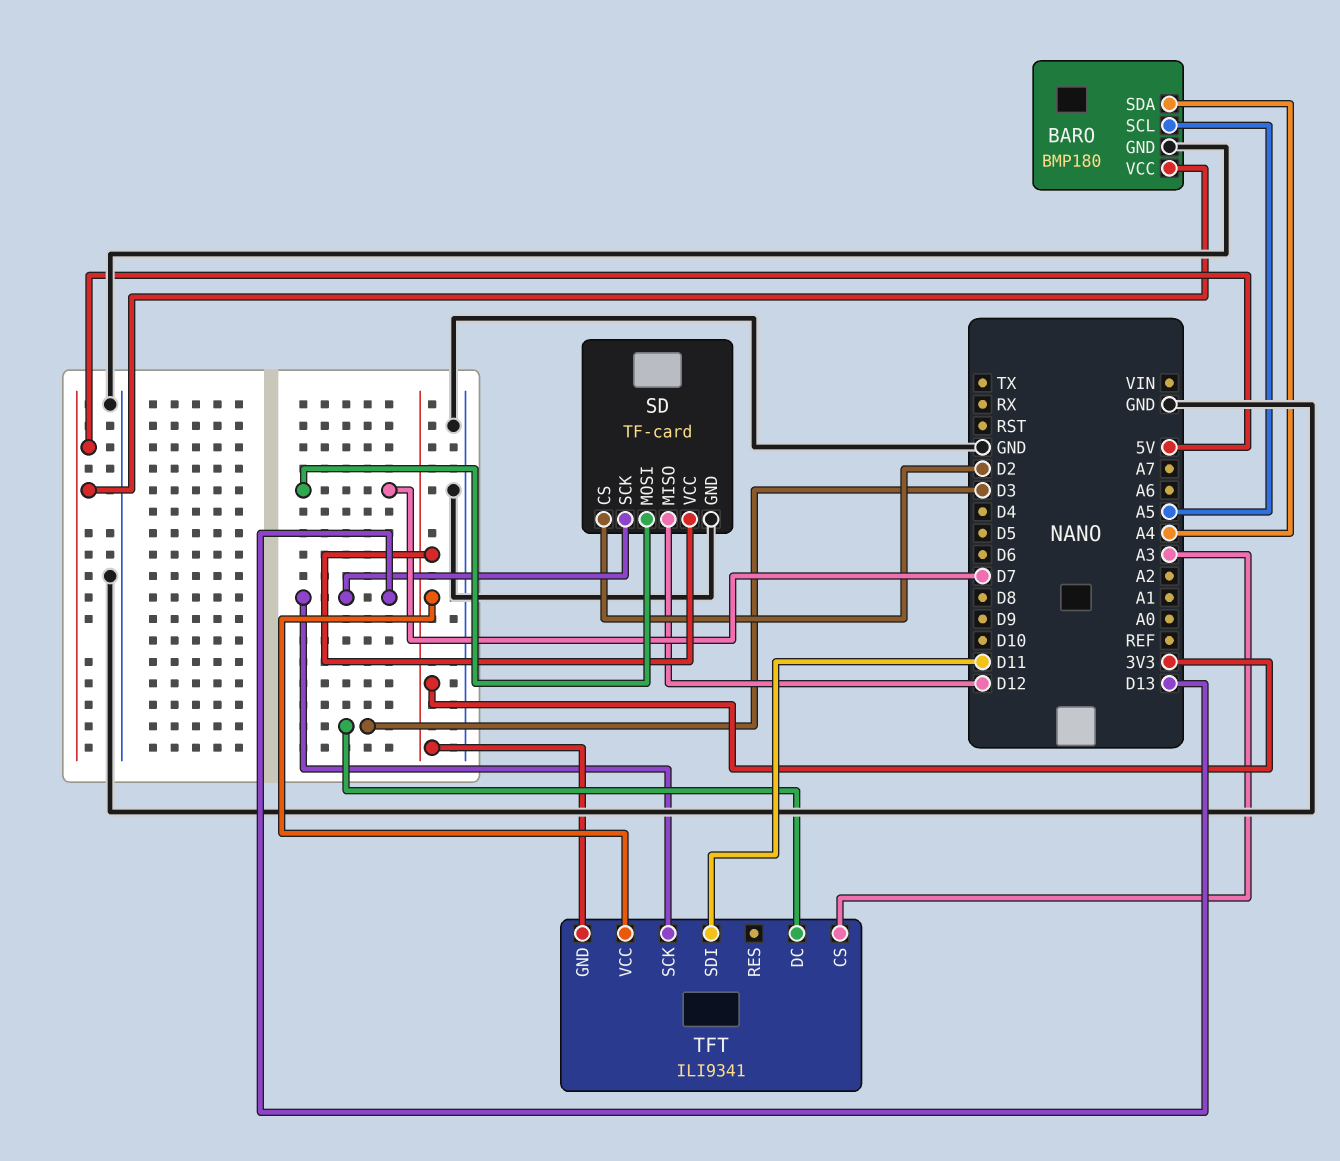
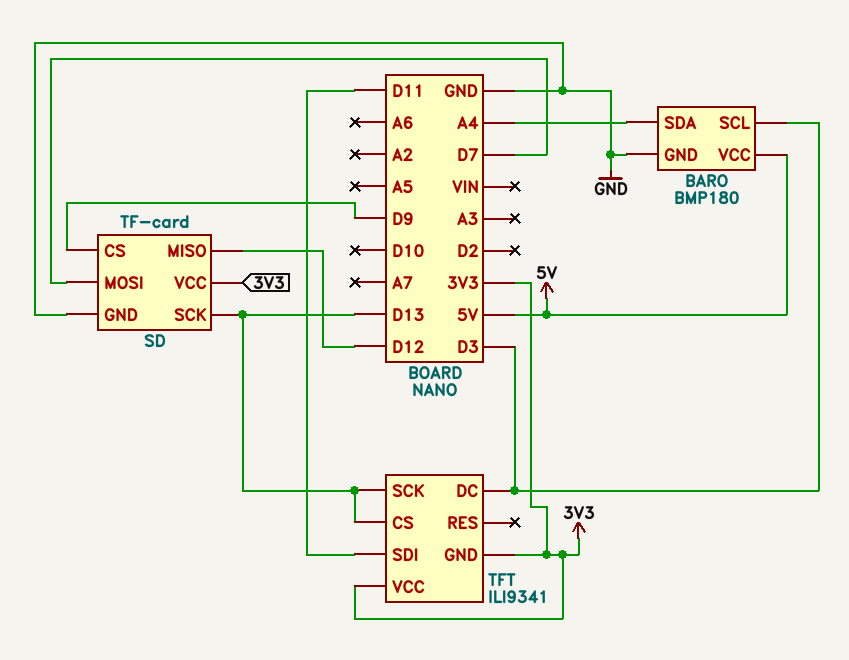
BARO pin SCL: A5 -> D3
SD pin CS: D2 -> D9
TFT pin CS: A3 -> D13

